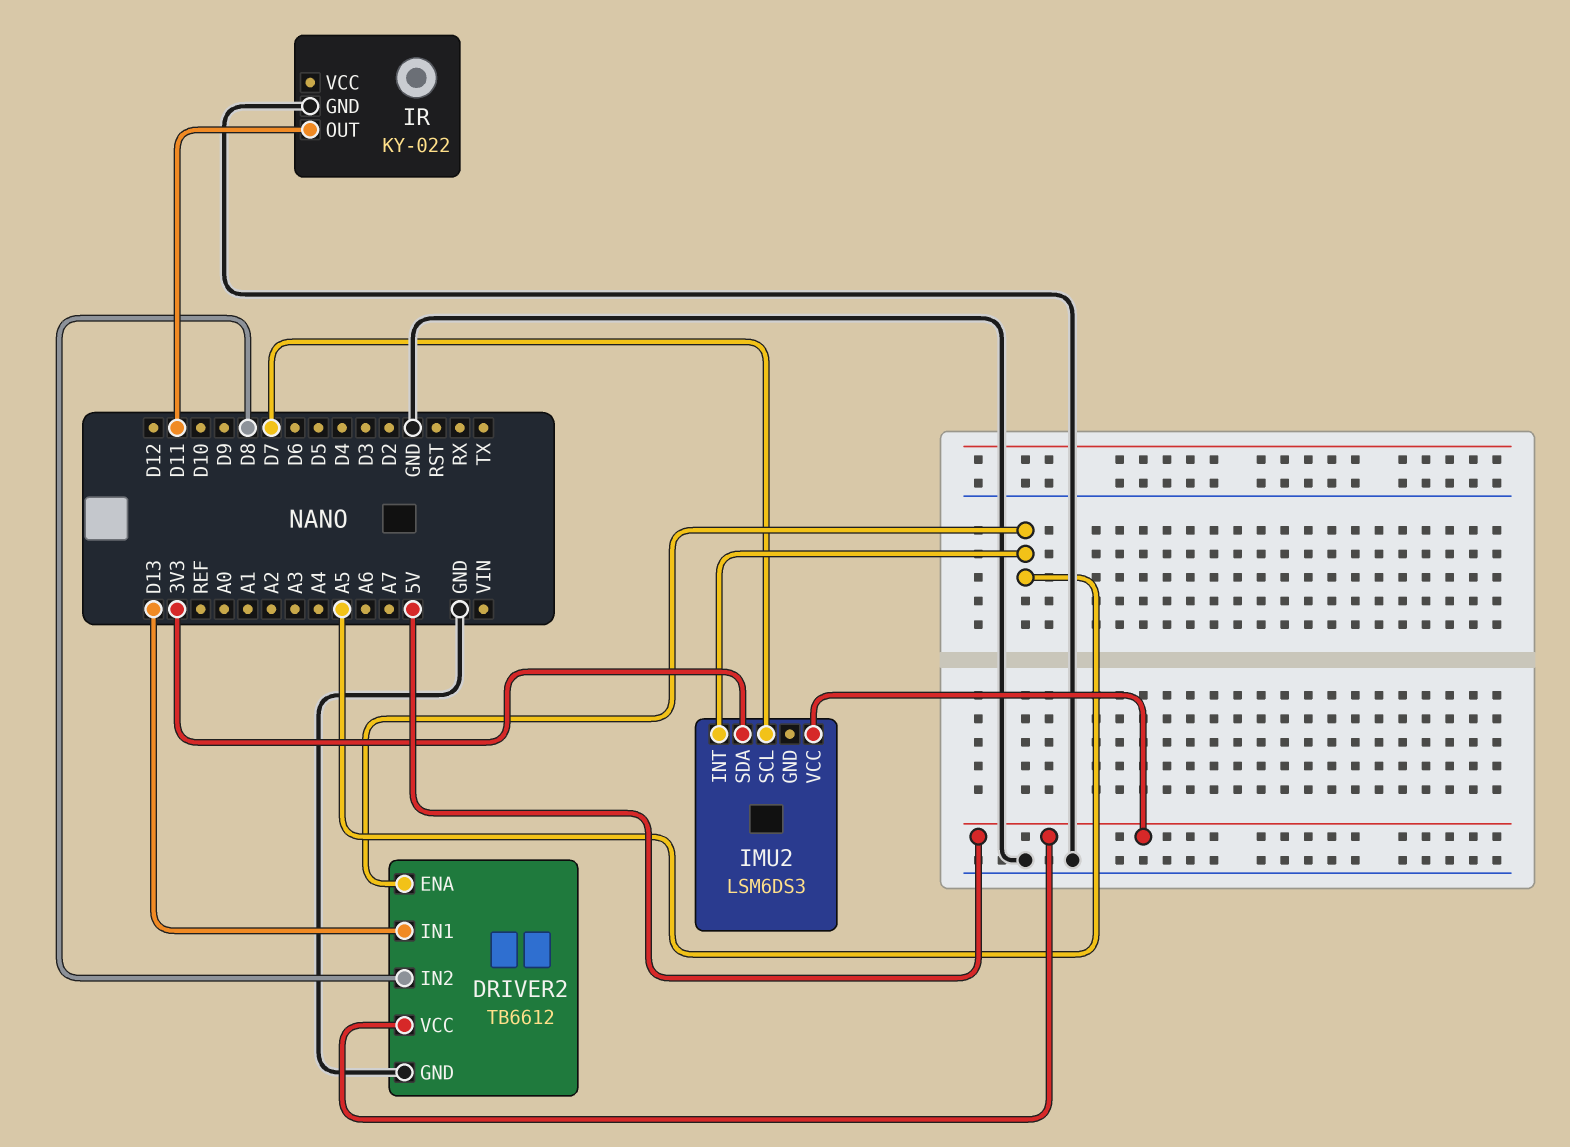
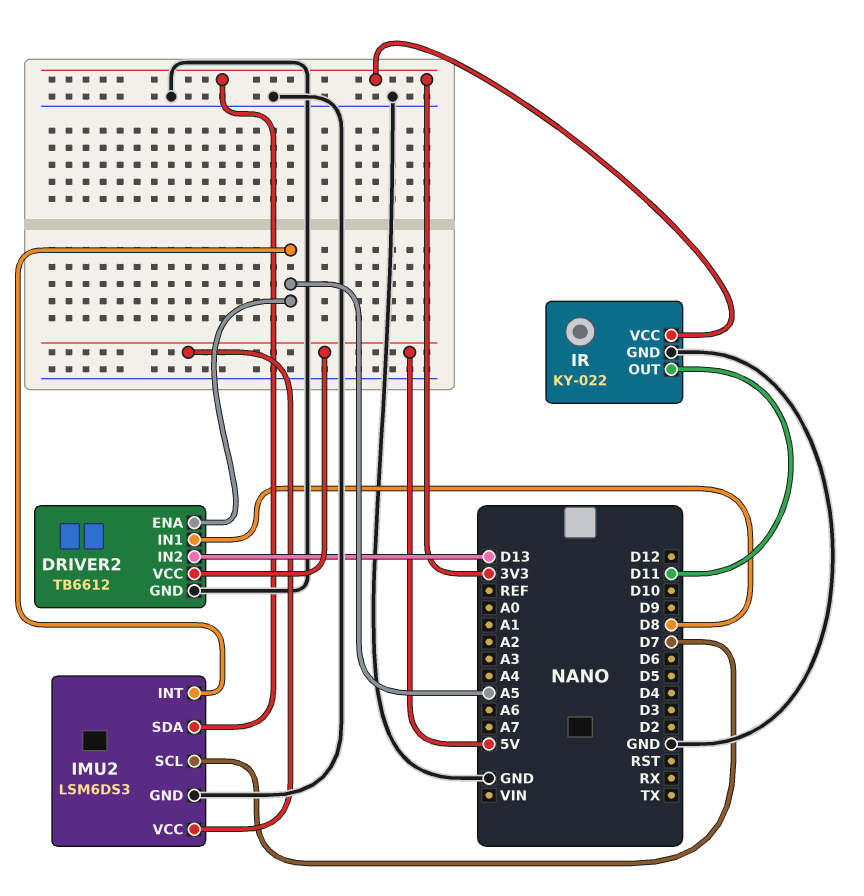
DRIVER2 pin IN1: D13 -> D8
DRIVER2 pin IN2: D8 -> D13
IMU2 pin GND: none -> GND
IR pin VCC: none -> 3V3

